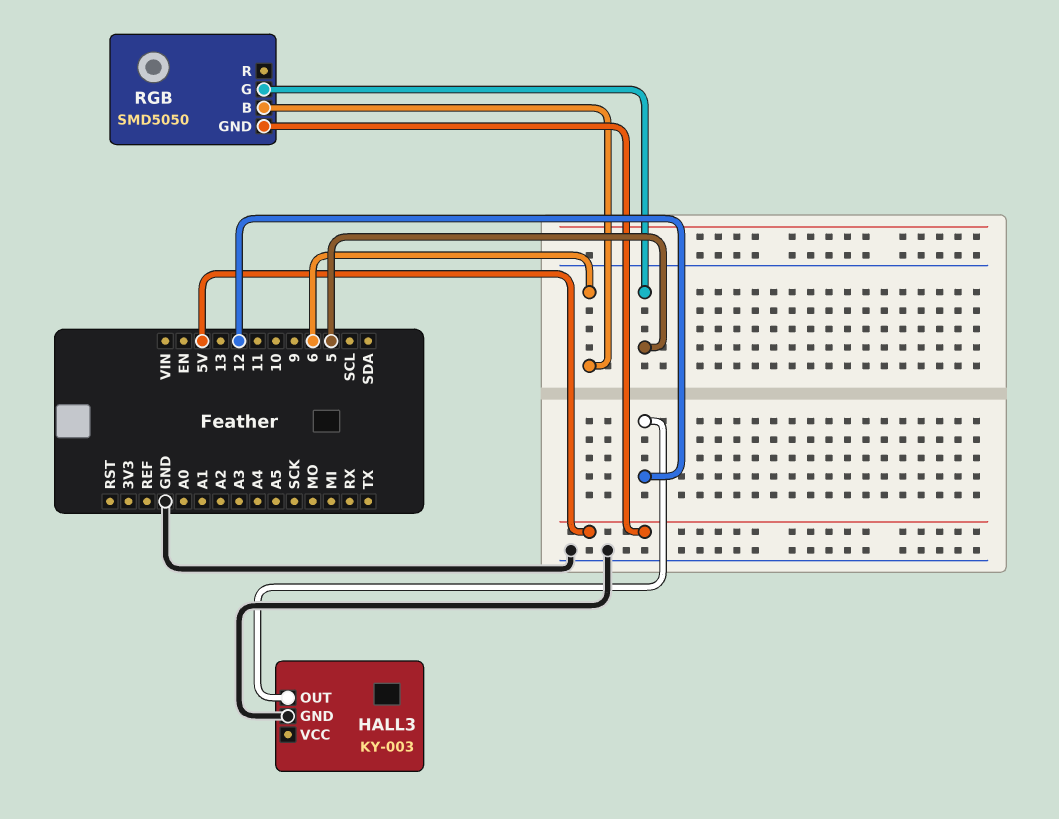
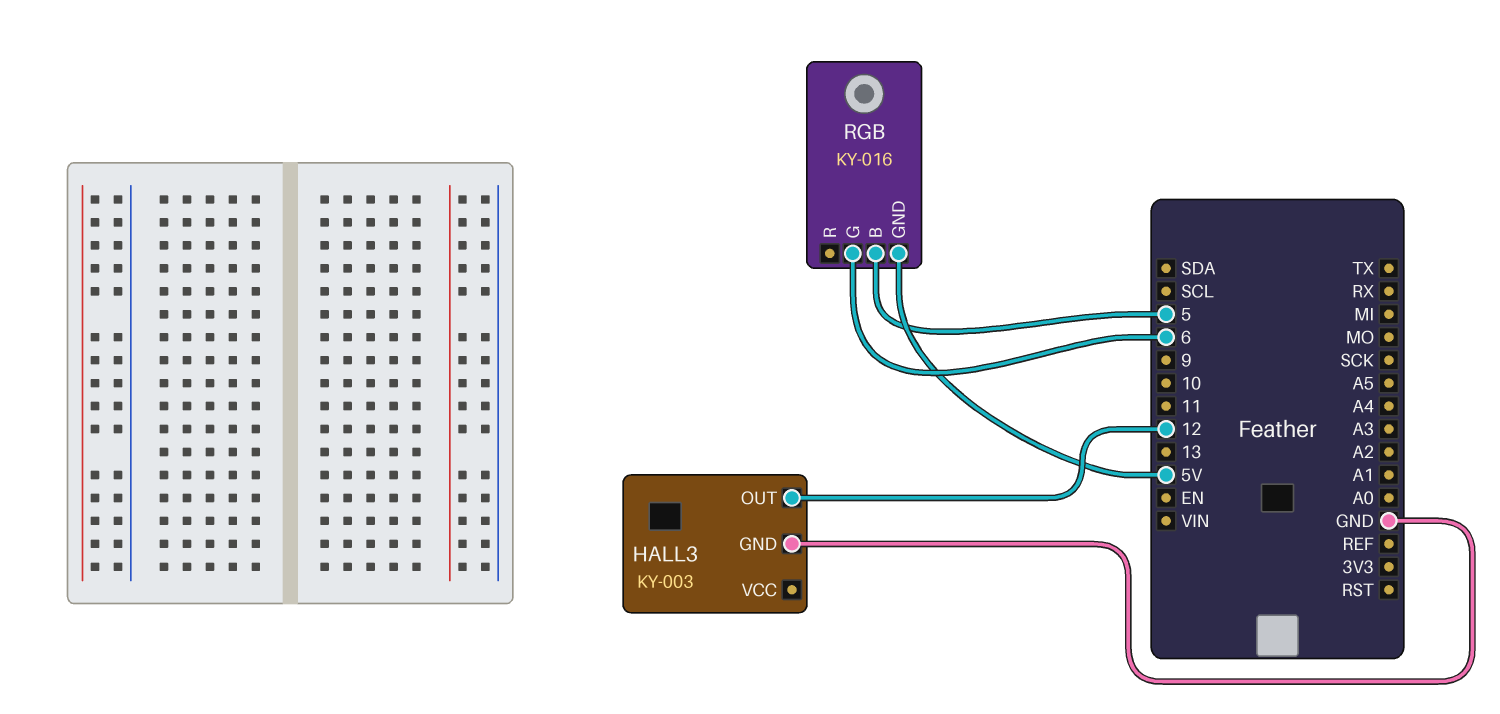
RGB: SMD5050 -> KY-016
RGB pin B: 6 -> 5
RGB pin G: 5 -> 6

